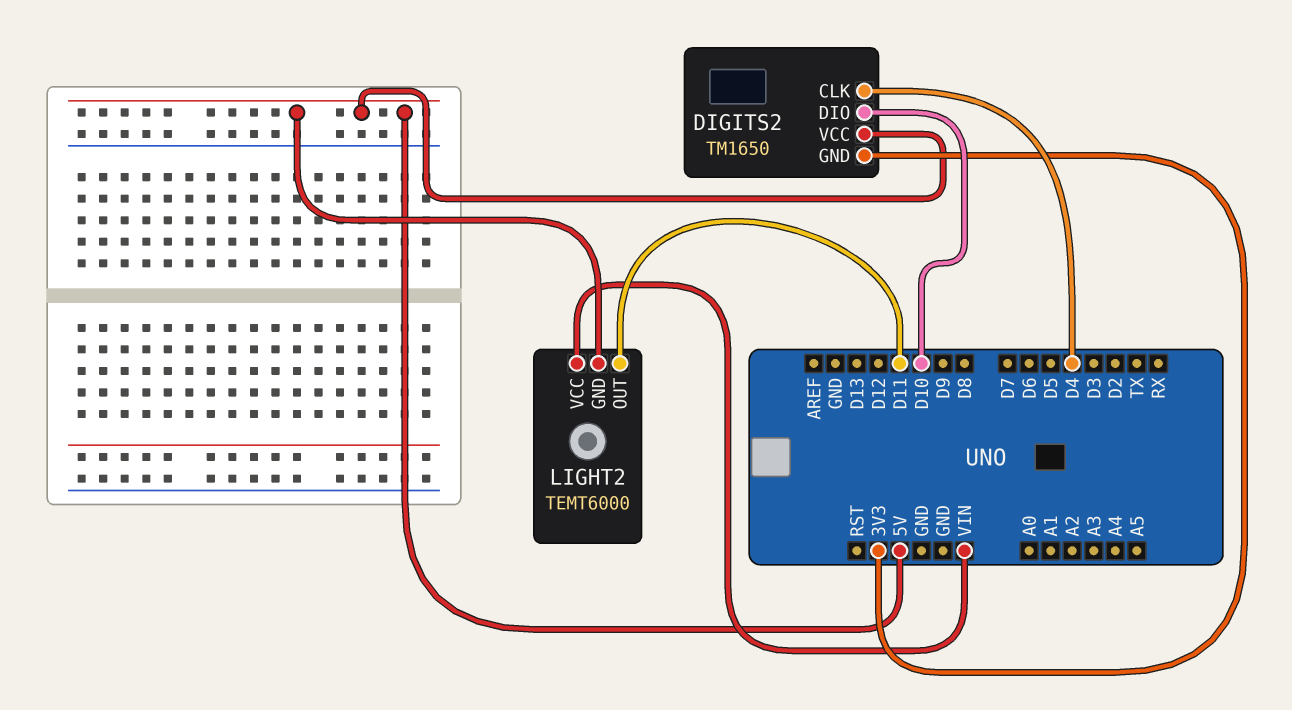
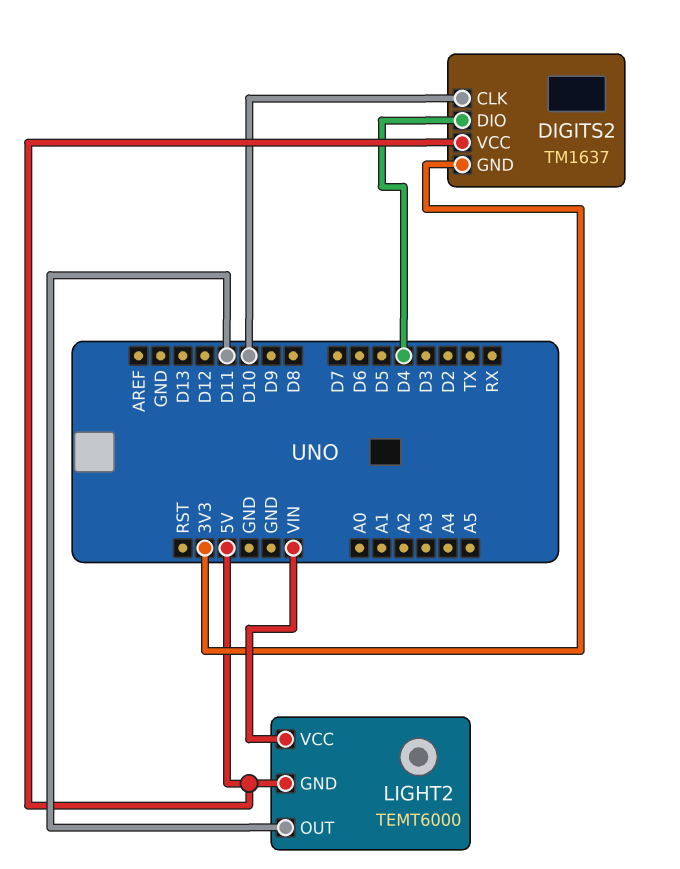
DIGITS2: TM1650 -> TM1637
DIGITS2 pin CLK: D4 -> D10
DIGITS2 pin DIO: D10 -> D4

